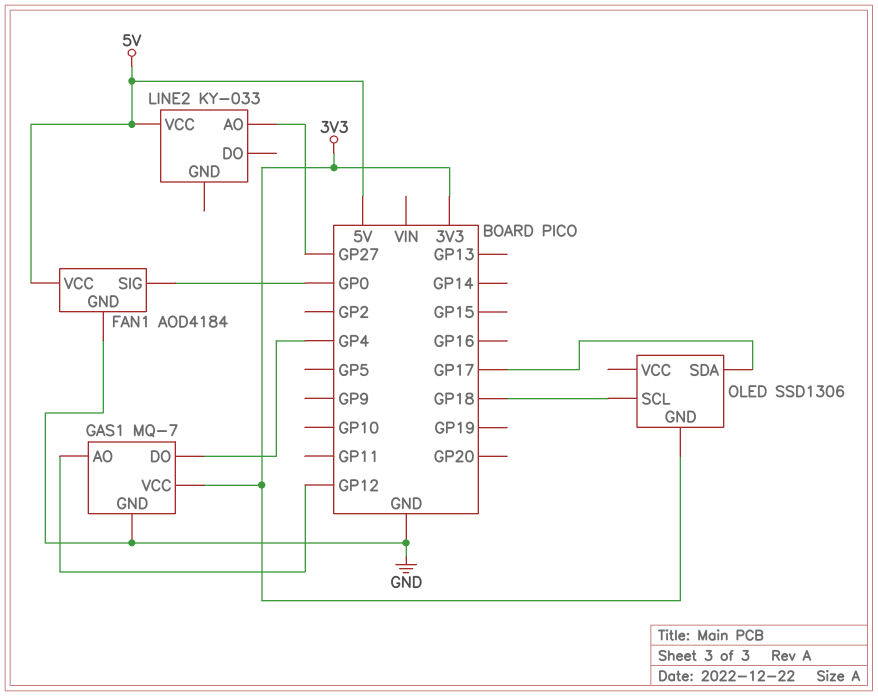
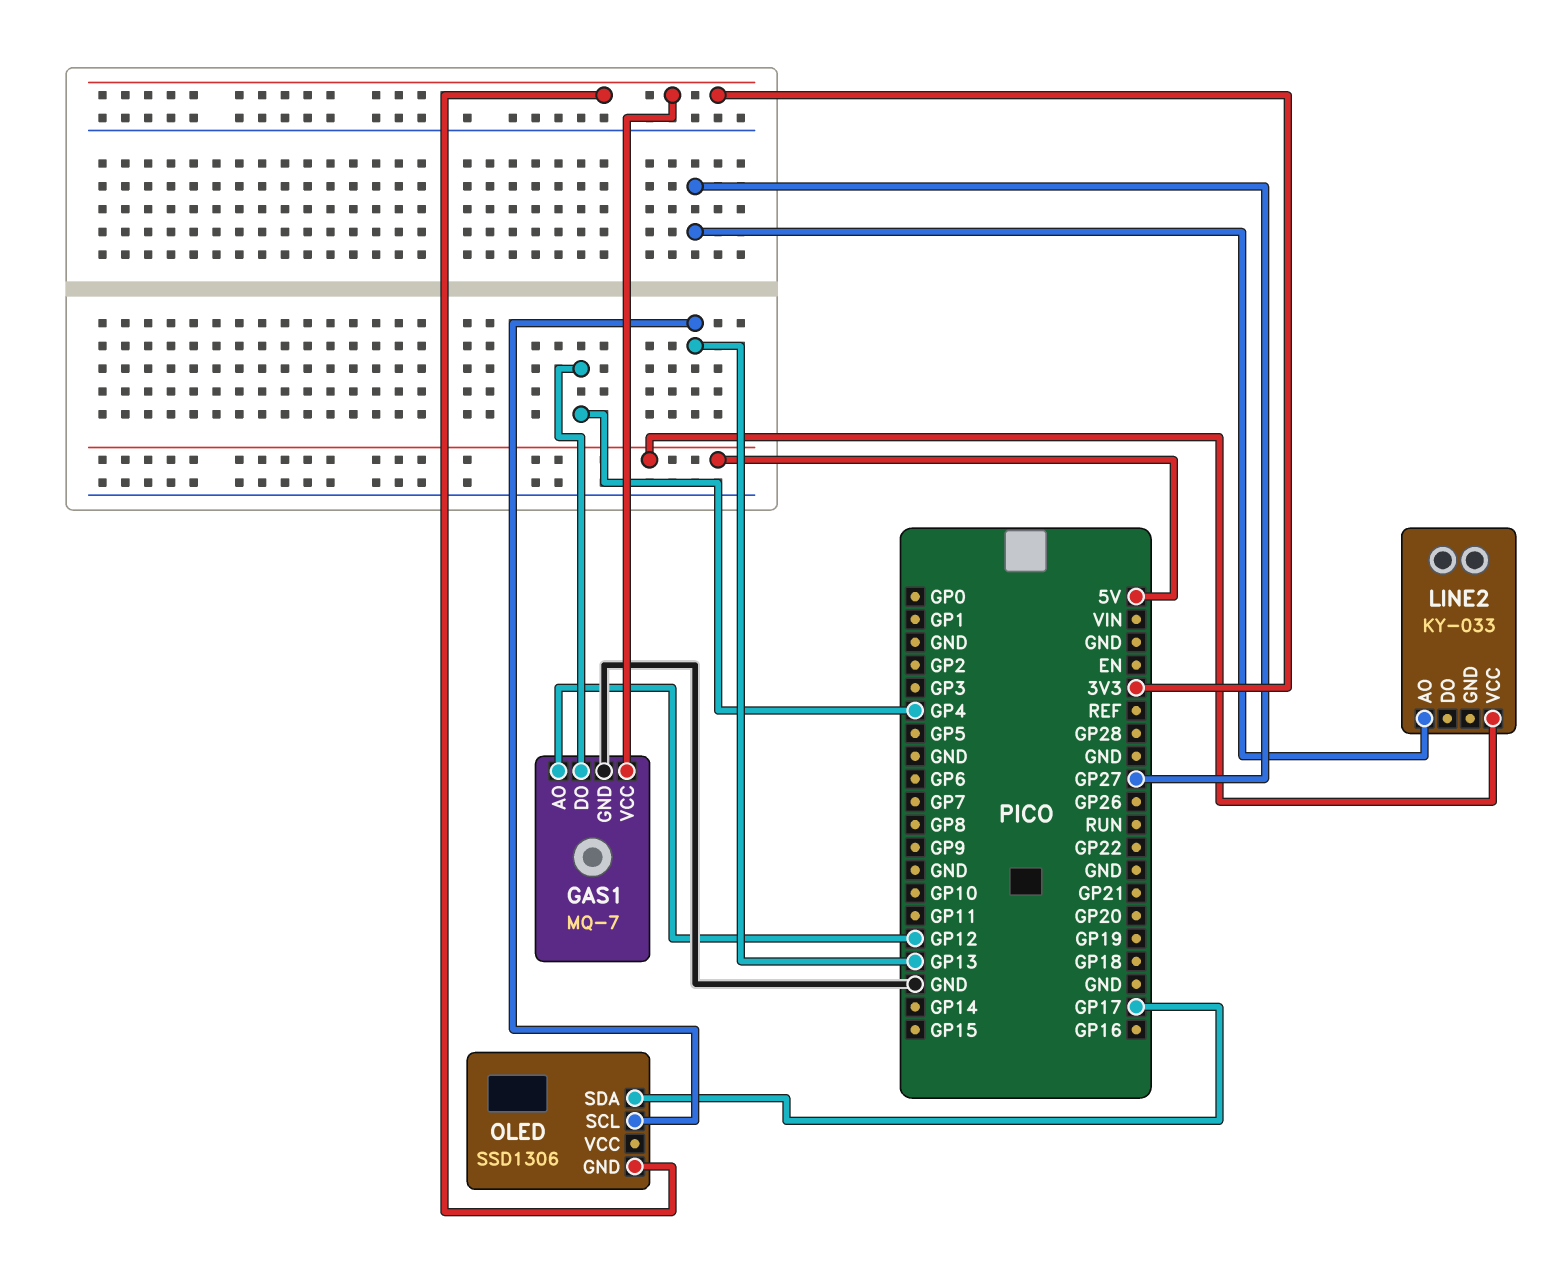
FAN1: AOD4184 -> none
FAN1 pin GND: GND -> none
FAN1 pin SIG: GP0 -> none
FAN1 pin VCC: 5V -> none
OLED pin SCL: GP18 -> GP13

